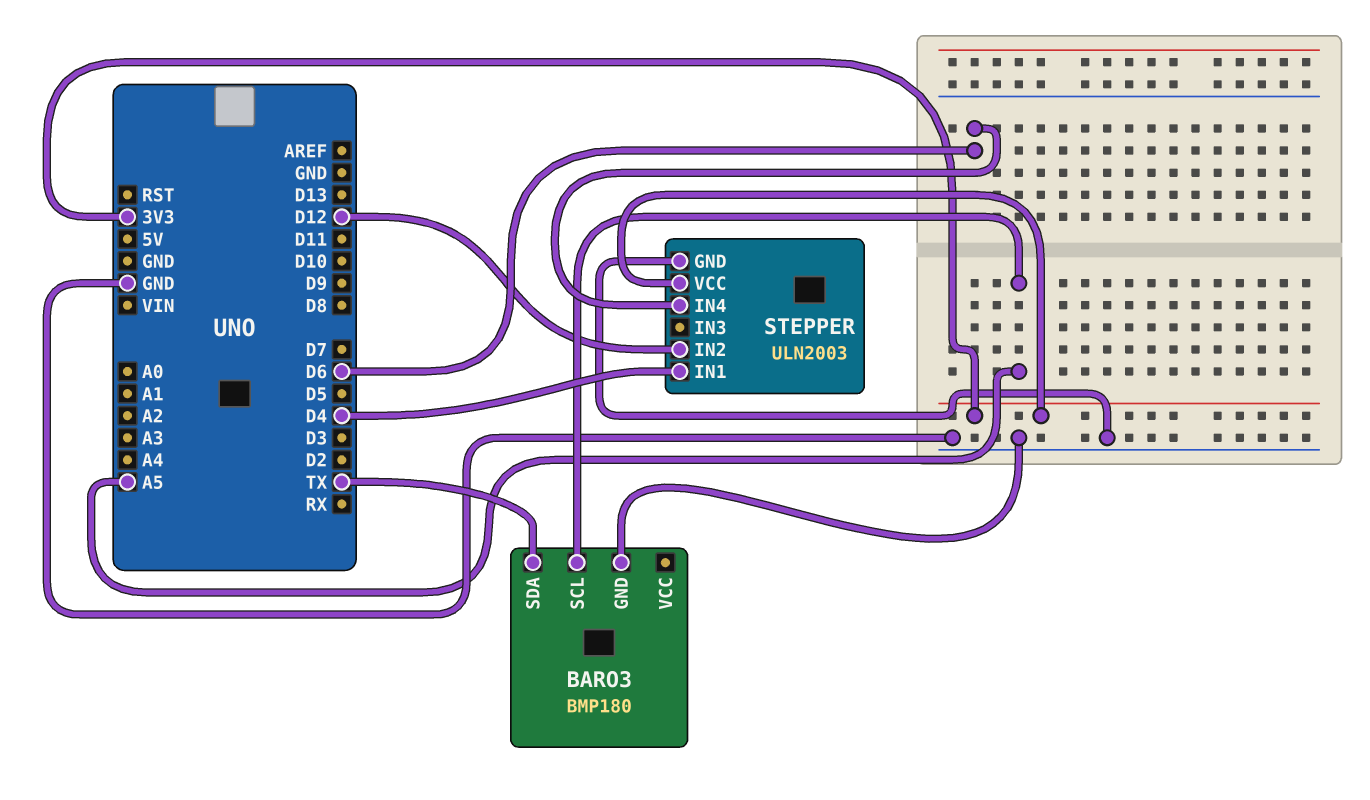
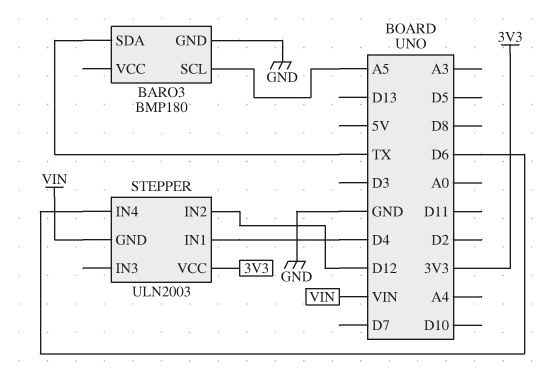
STEPPER pin GND: GND -> VIN

